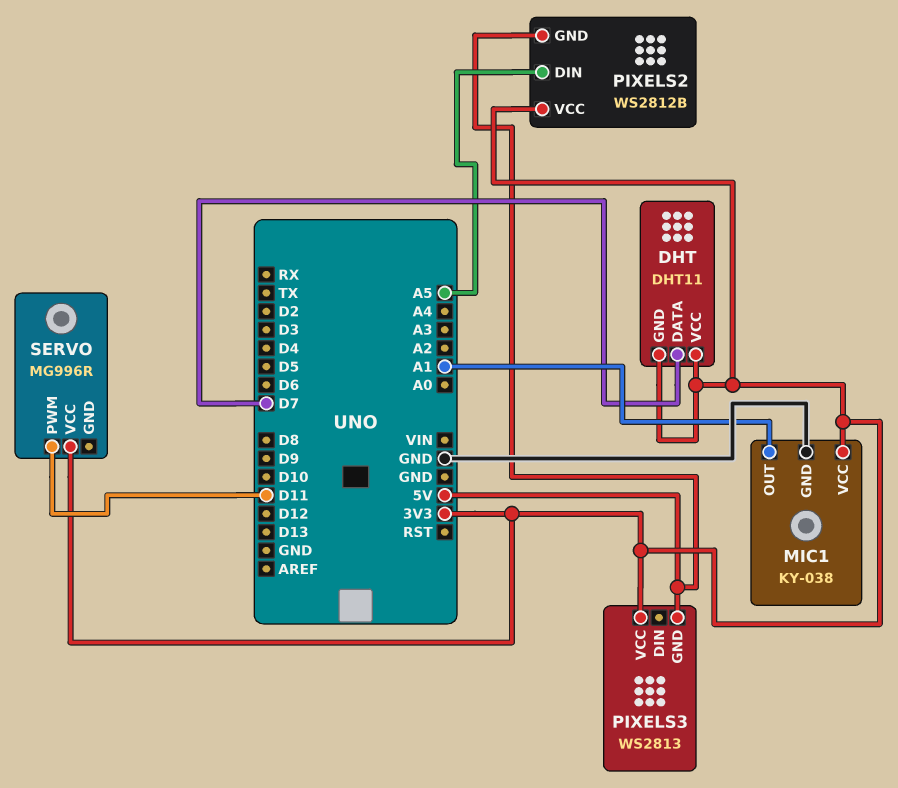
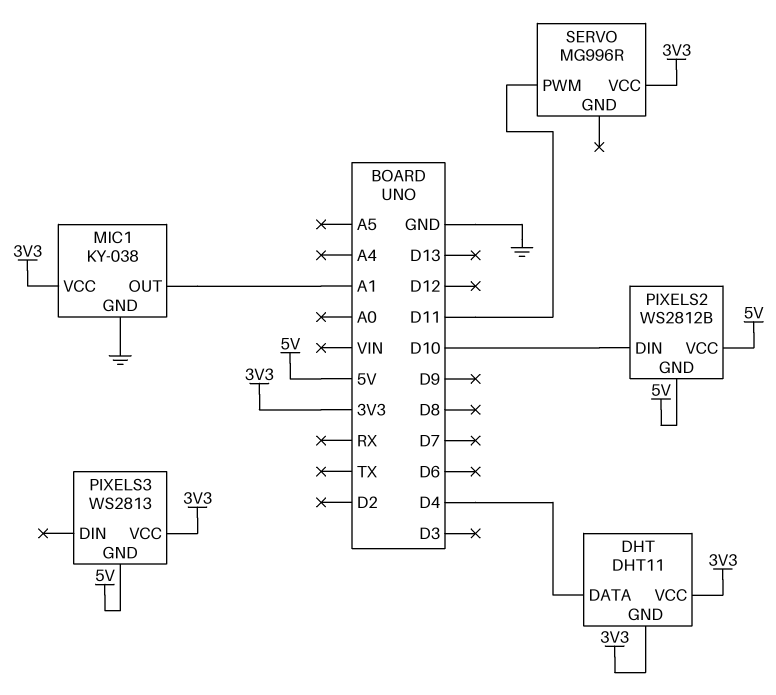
DHT pin DATA: D7 -> D4
PIXELS2 pin DIN: A5 -> D10
PIXELS2 pin VCC: 3V3 -> 5V

